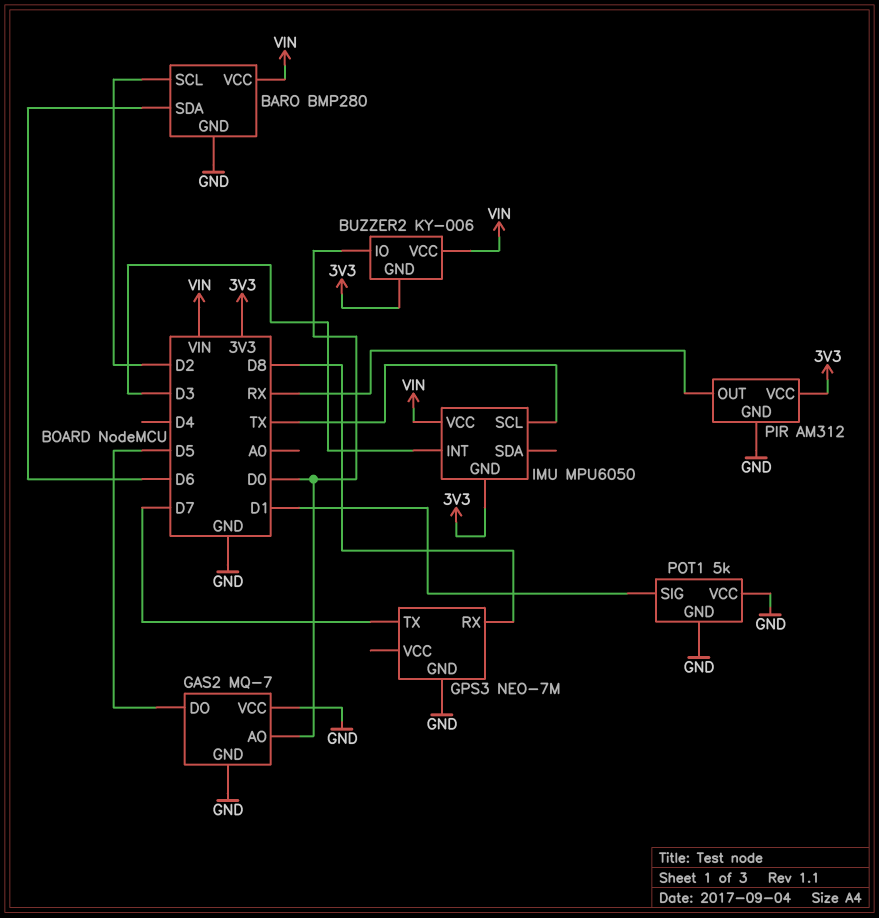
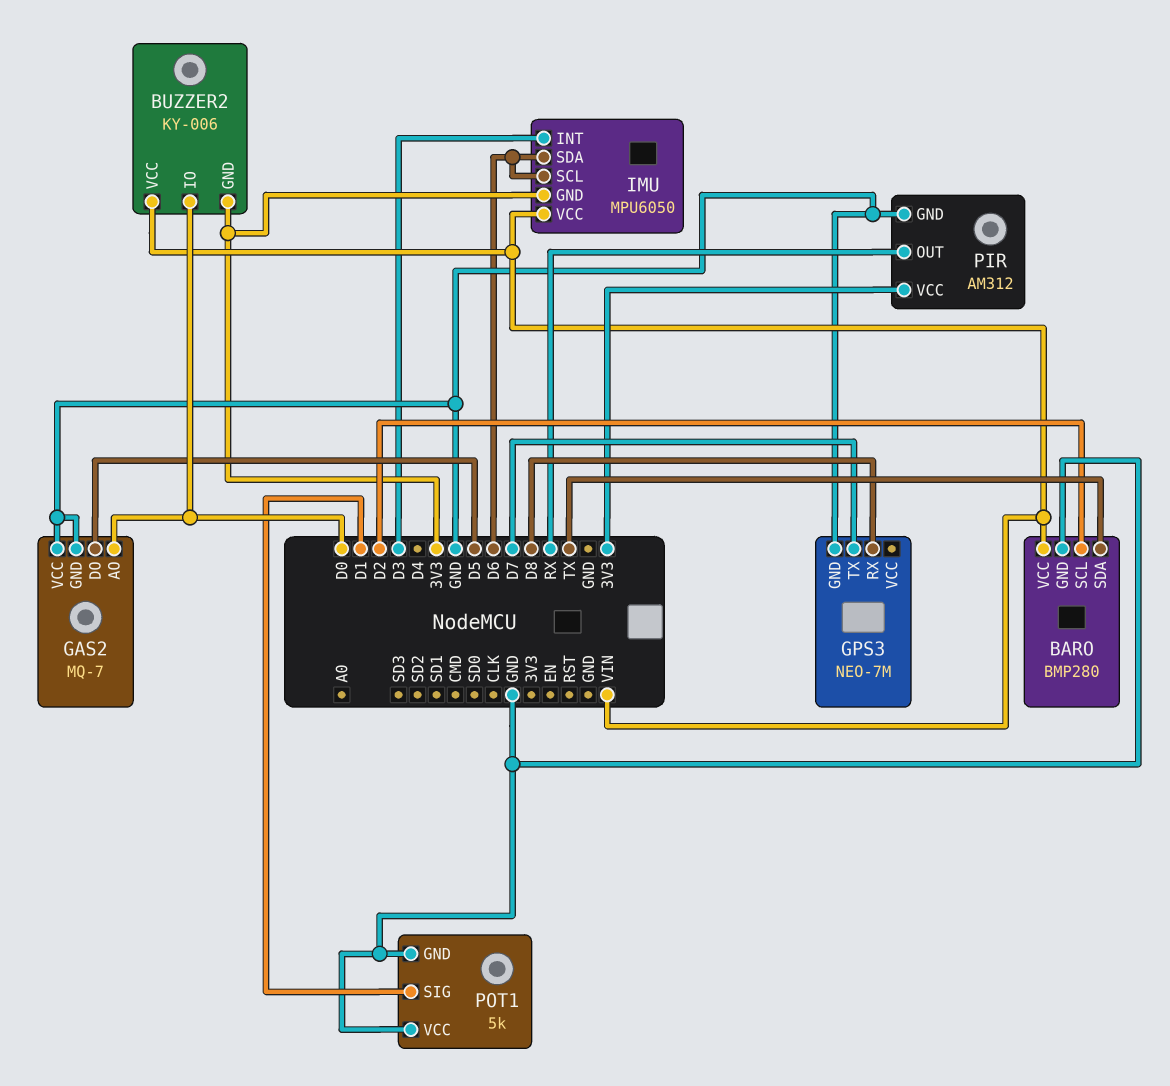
BARO pin SDA: D6 -> TX
IMU pin SCL: TX -> D6
IMU pin SDA: none -> D6

